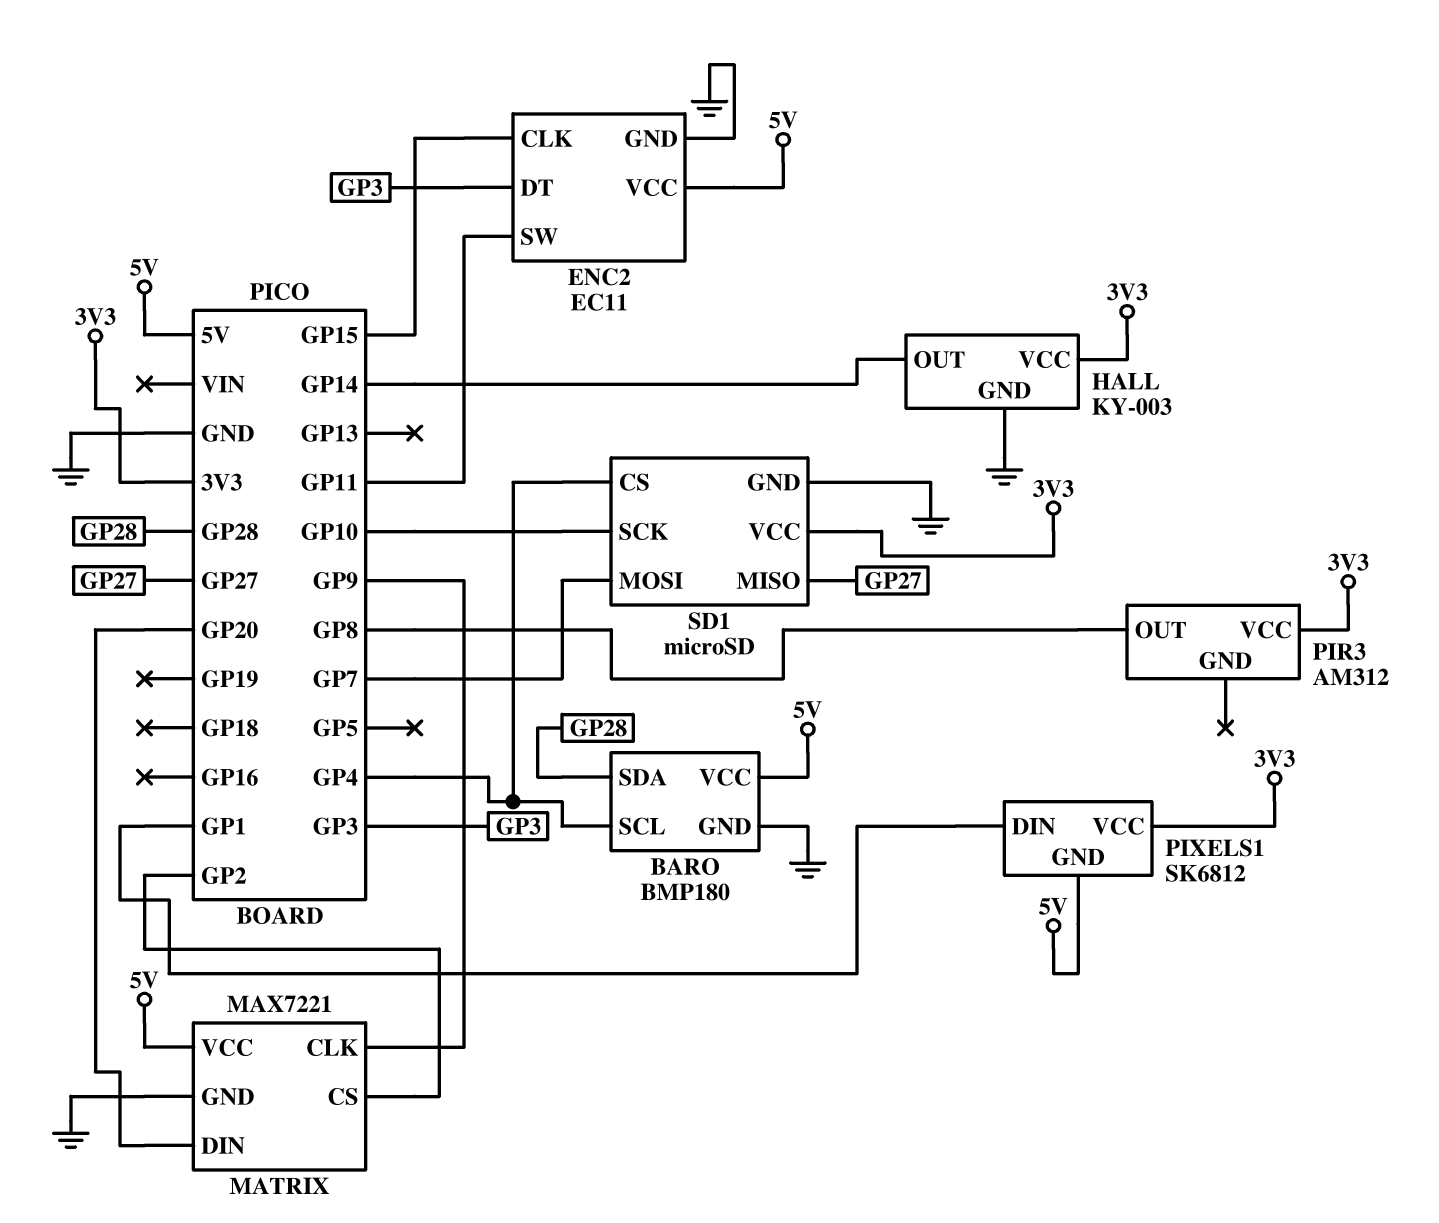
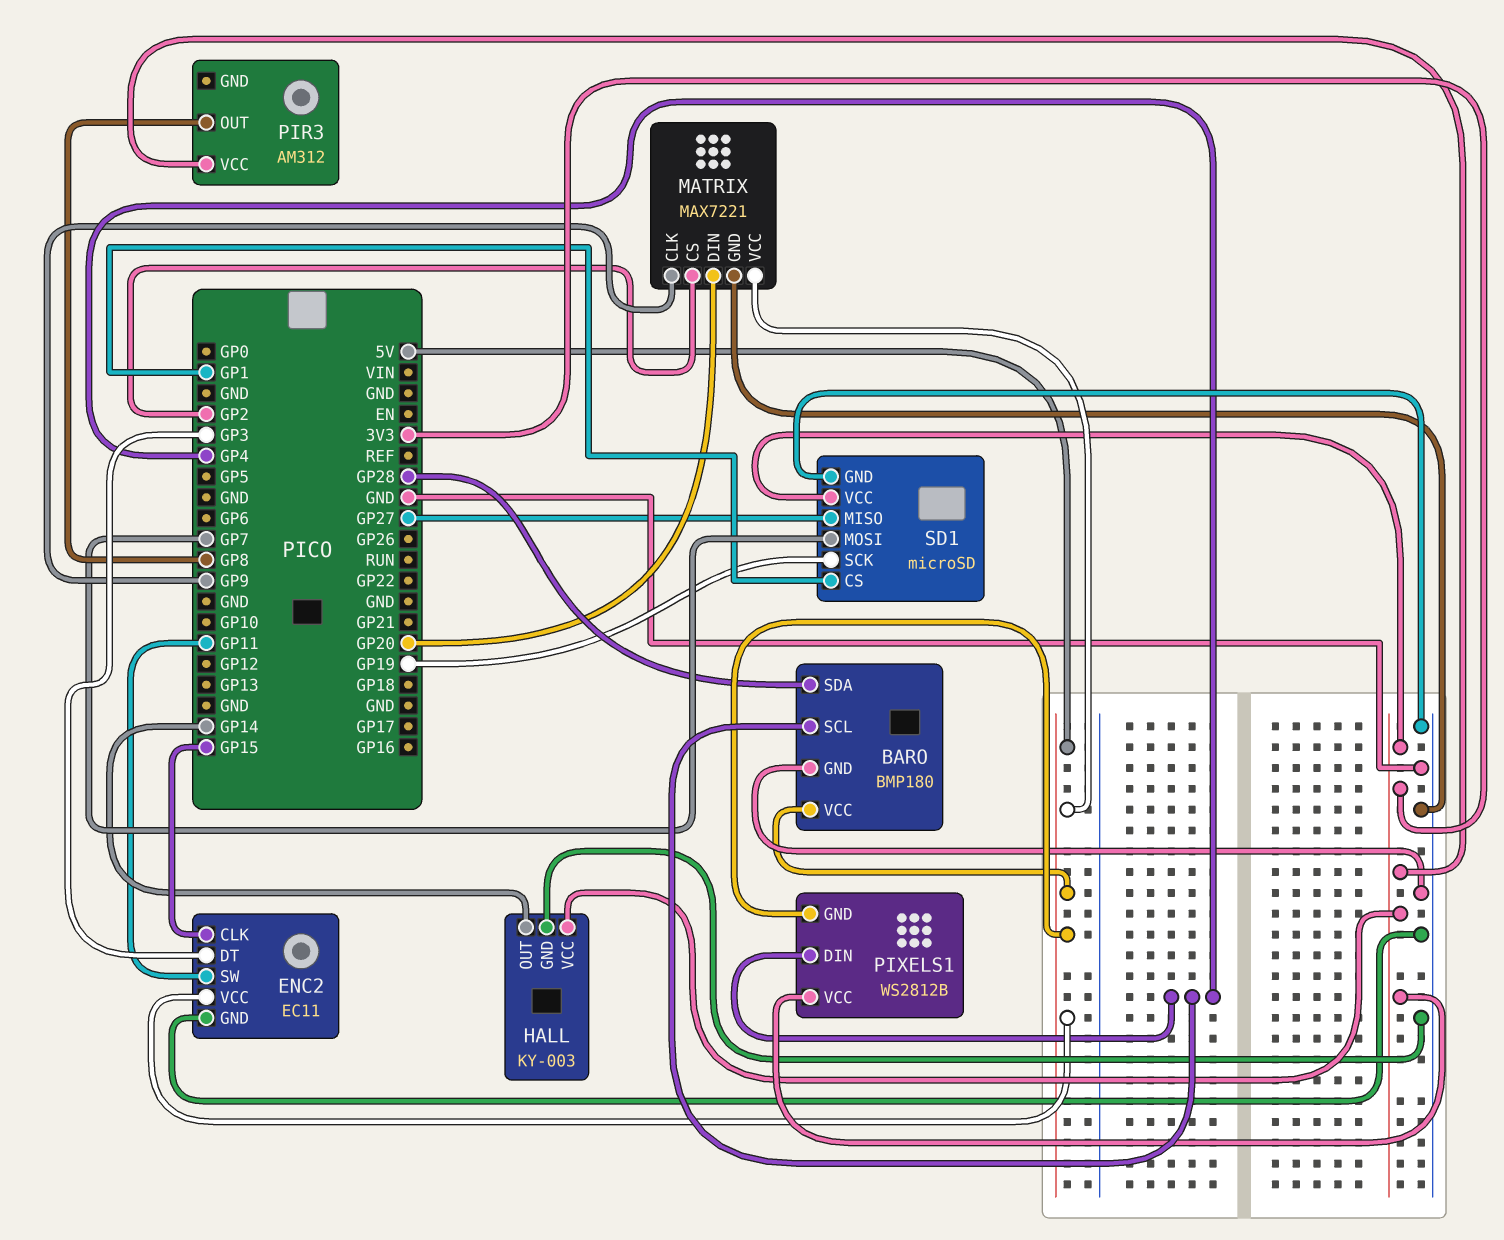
PIXELS1: SK6812 -> WS2812B
PIXELS1 pin DIN: GP1 -> GP4
SD1 pin CS: GP4 -> GP1
SD1 pin SCK: GP10 -> GP19

